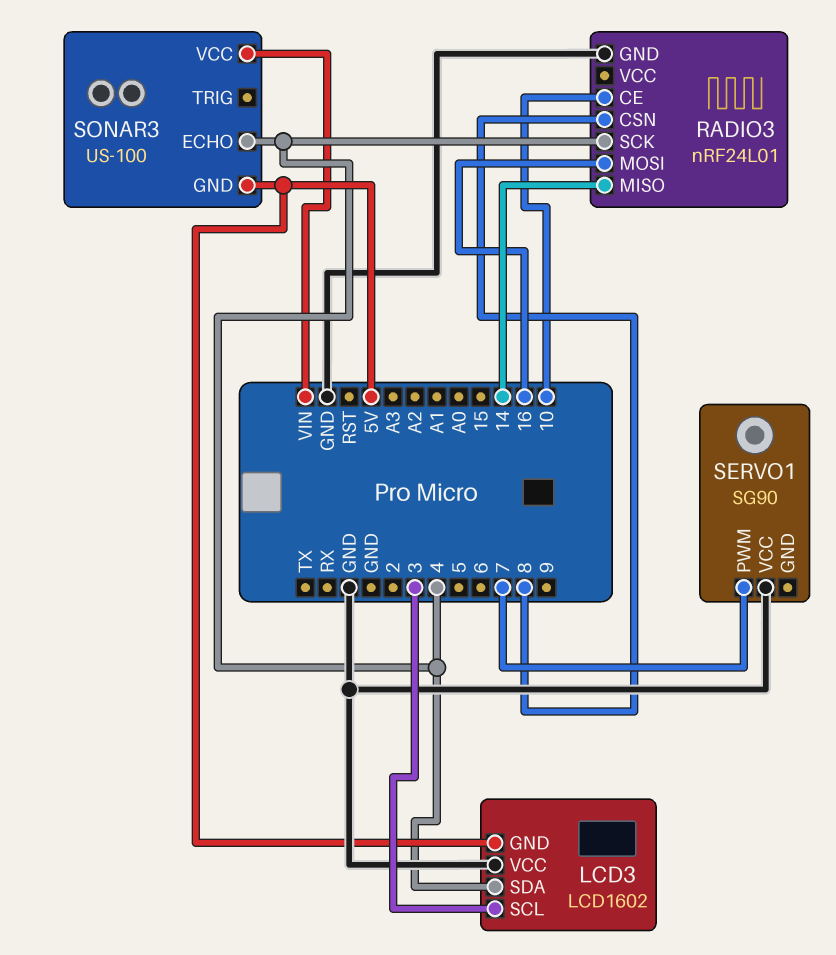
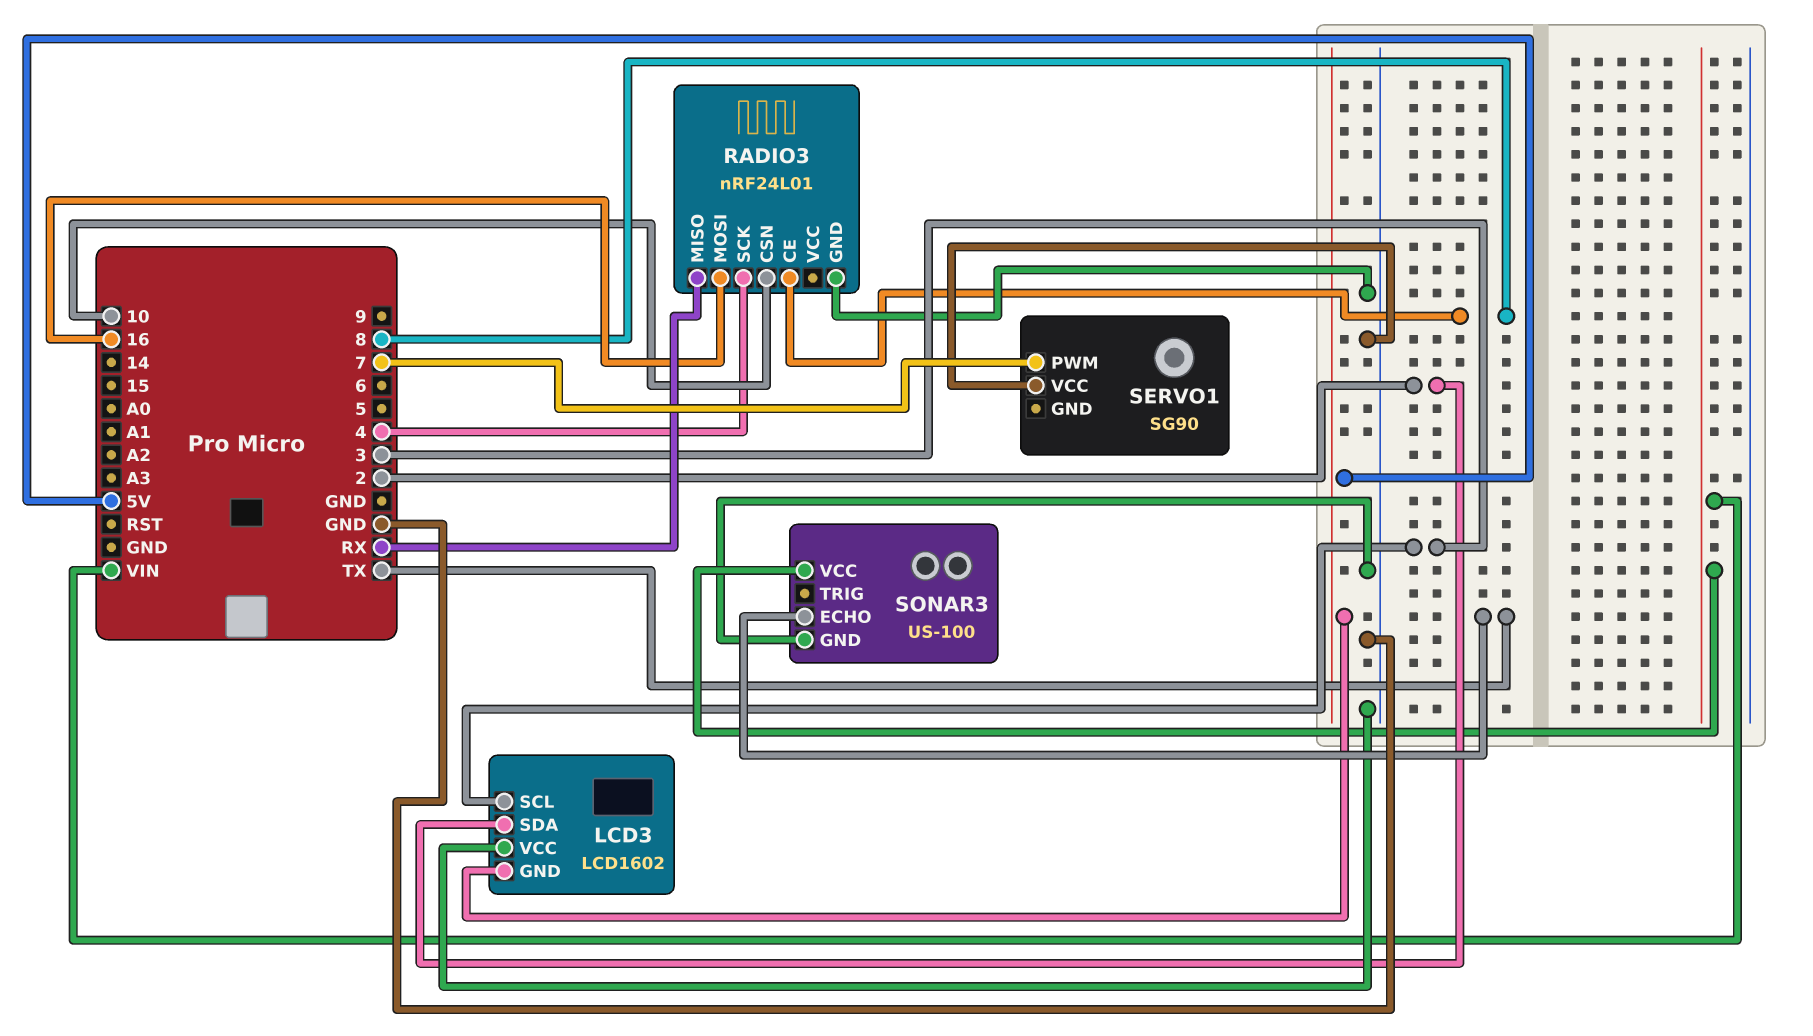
LCD3 pin SDA: 4 -> 2
RADIO3 pin CE: 10 -> 8
RADIO3 pin CSN: 8 -> 10
RADIO3 pin MISO: 14 -> RX
SONAR3 pin ECHO: 4 -> TX
SONAR3 pin GND: 5V -> GND

